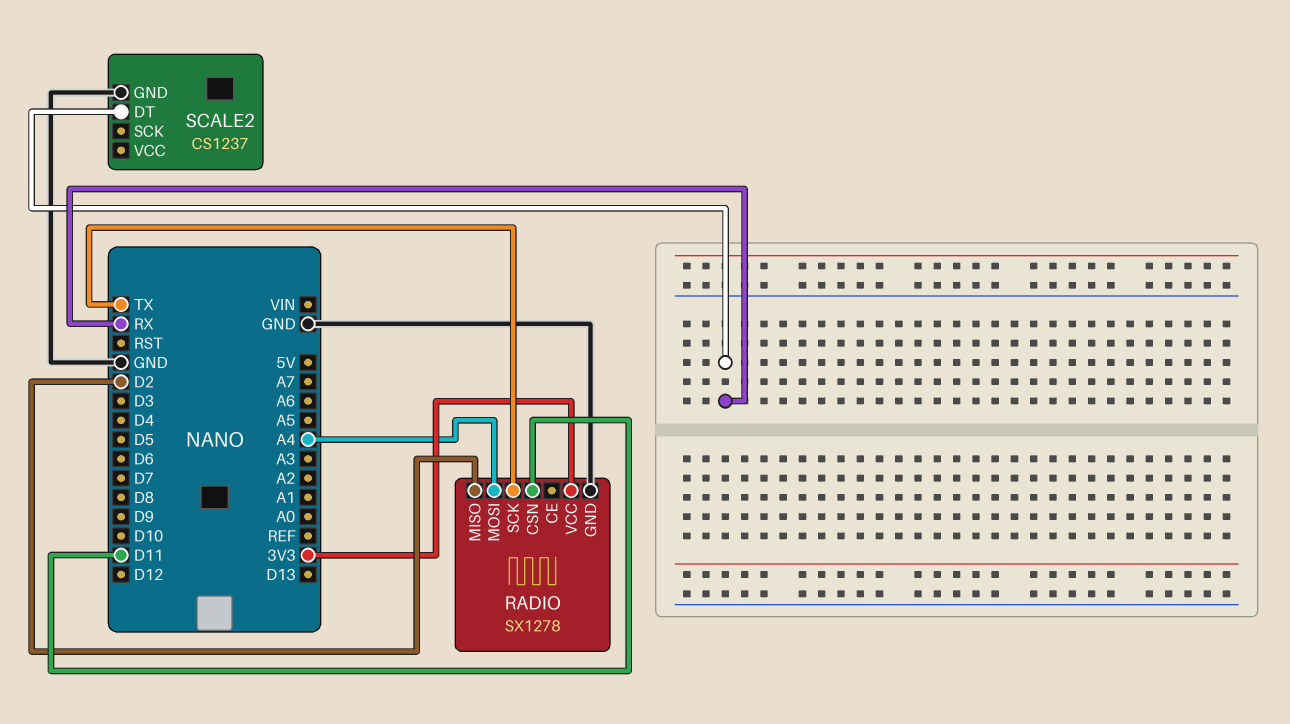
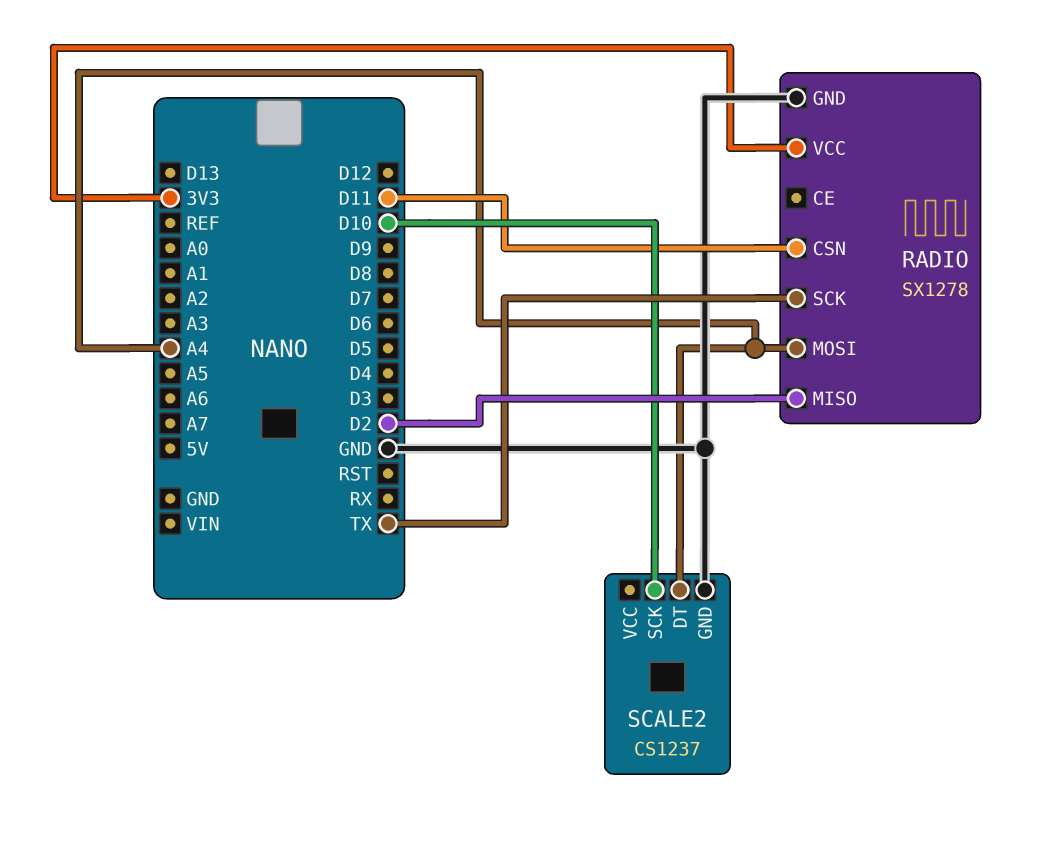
SCALE2 pin DT: RX -> A4
SCALE2 pin SCK: none -> D10

